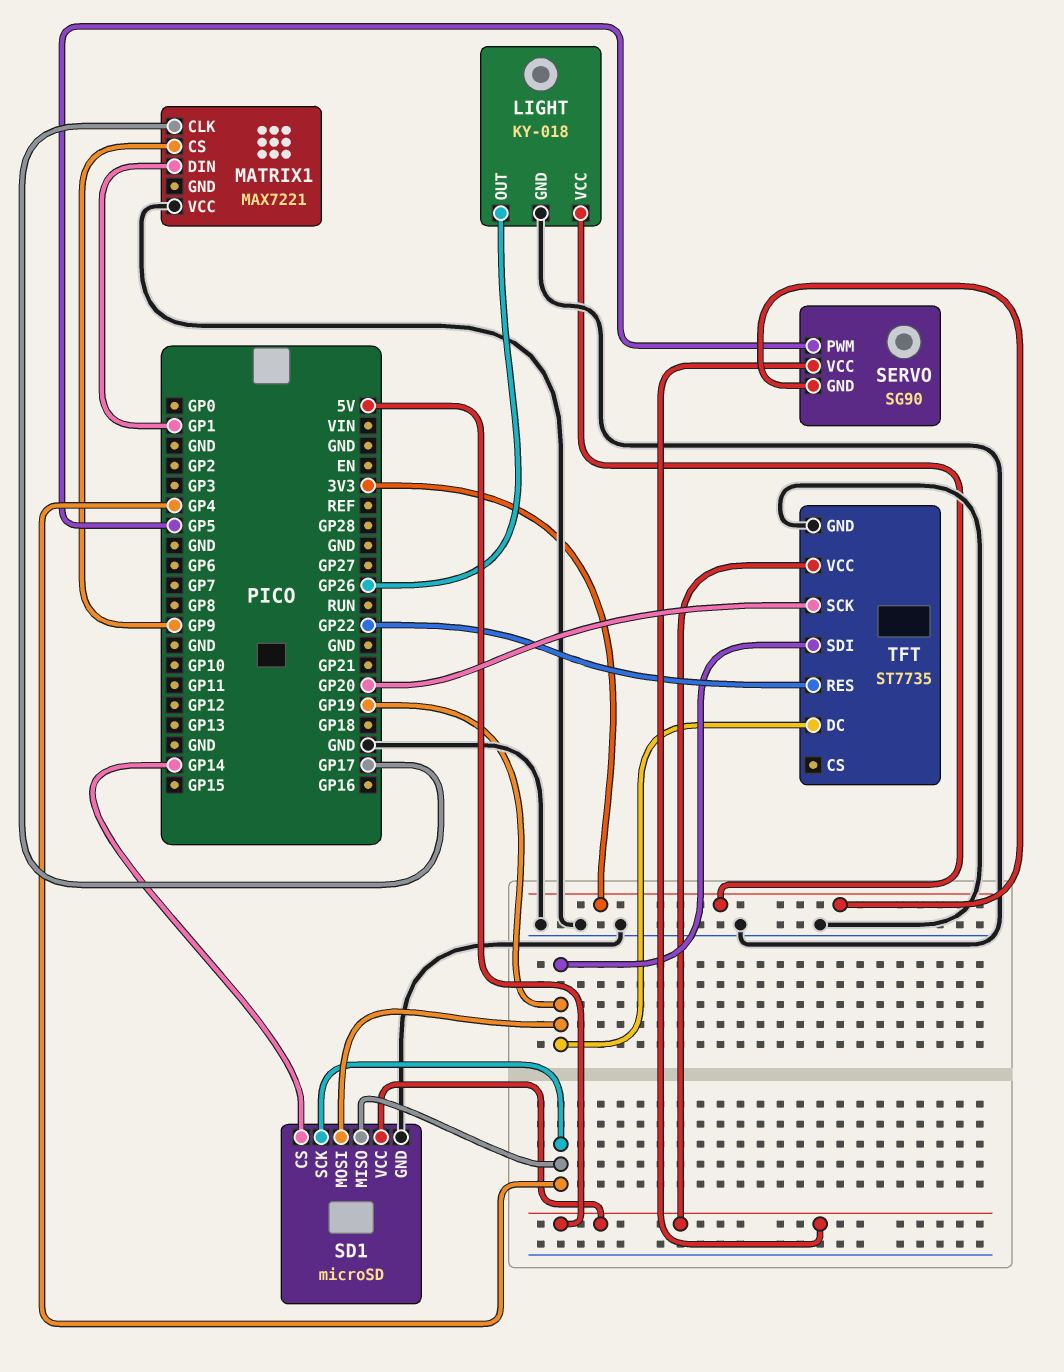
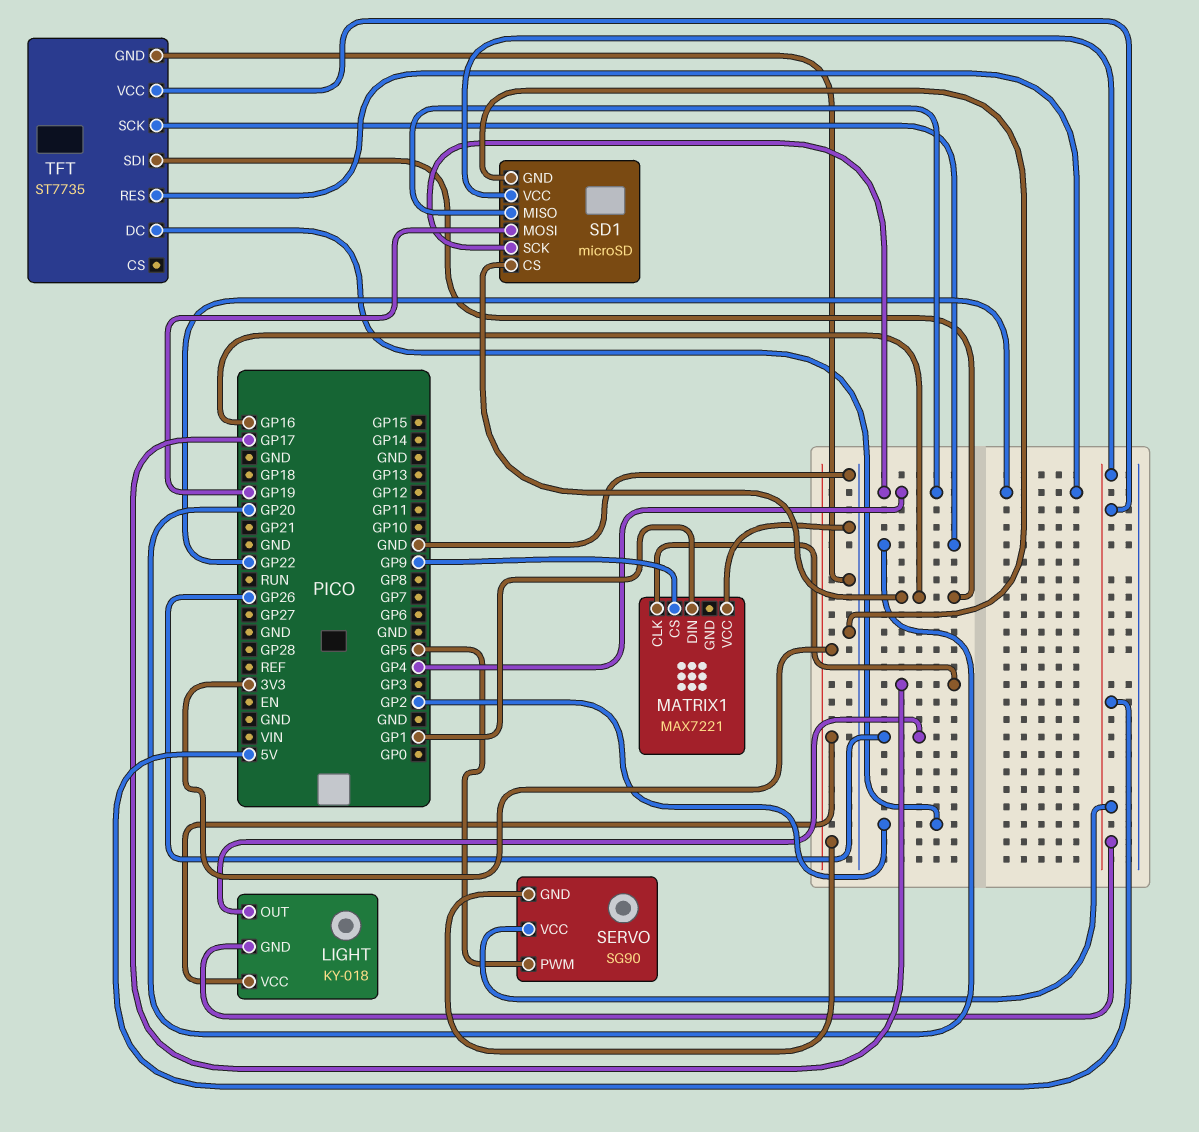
LIGHT pin GND: GND -> 5V
SD1 pin CS: GP14 -> GP16
TFT pin DC: GP19 -> GP2
TFT pin SDI: GP19 -> GP16

